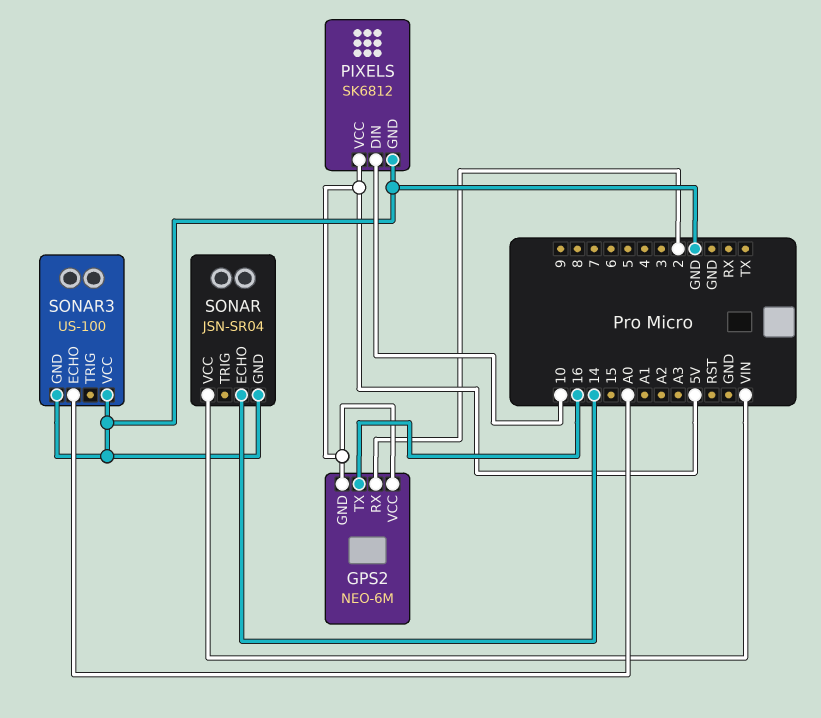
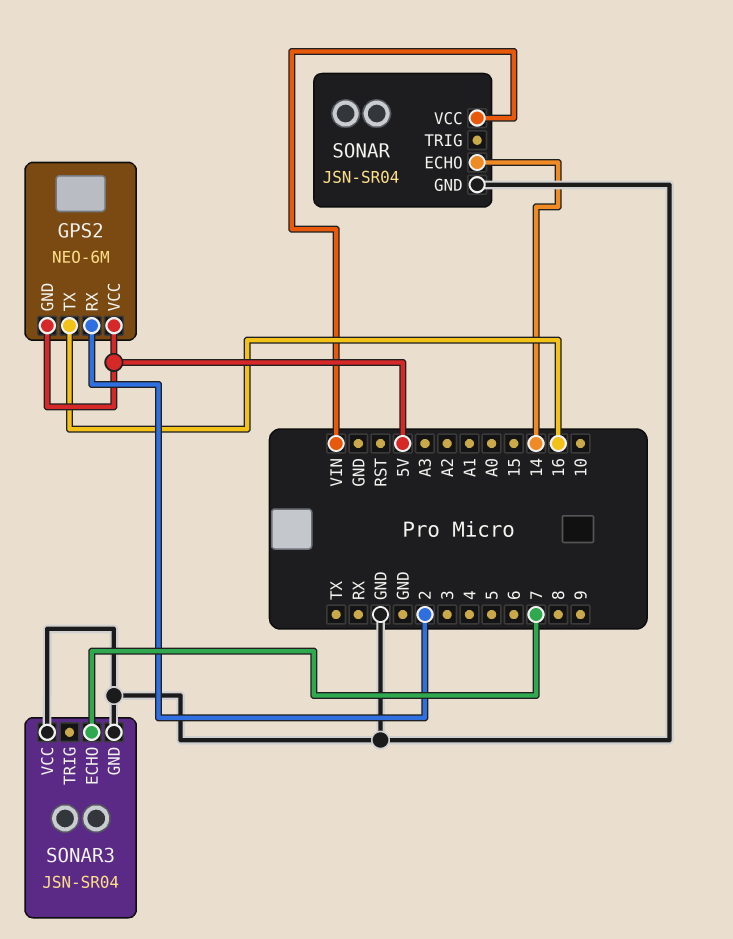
PIXELS: SK6812 -> none
PIXELS pin DIN: 10 -> none
PIXELS pin GND: GND -> none
PIXELS pin VCC: 5V -> none
SONAR3: US-100 -> JSN-SR04
SONAR3 pin ECHO: A0 -> 7

